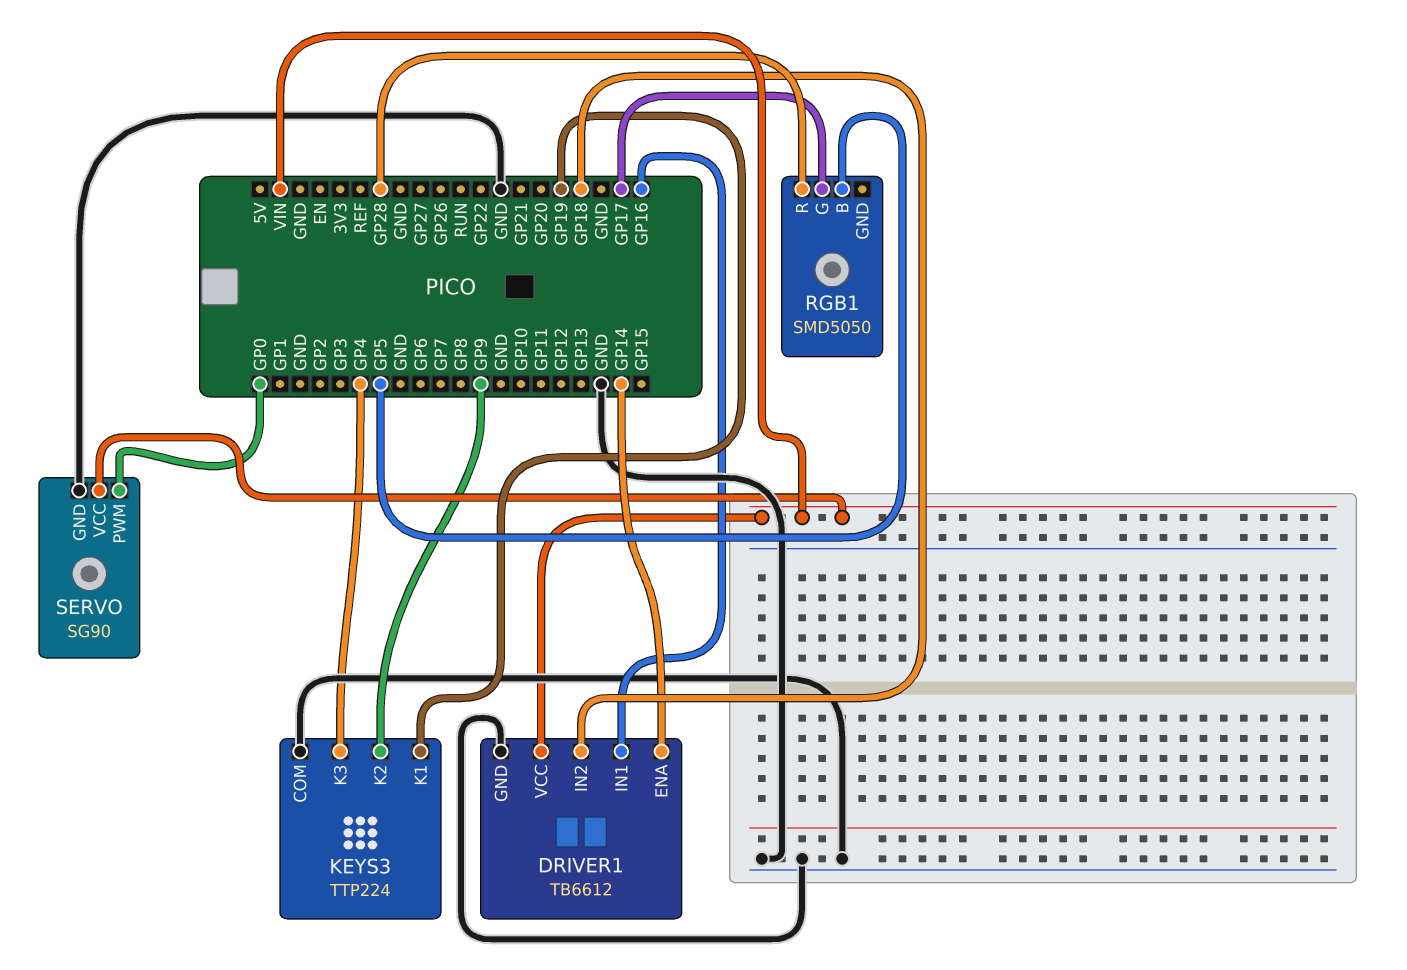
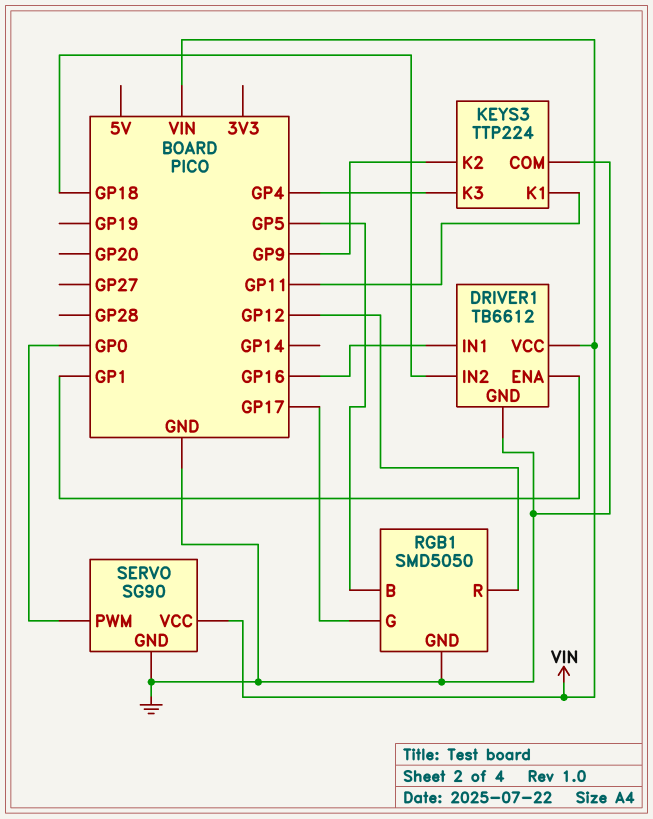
DRIVER1 pin ENA: GP14 -> GP1
KEYS3 pin K1: GP19 -> GP11
RGB1 pin GND: none -> GND
RGB1 pin R: GP28 -> GP12

